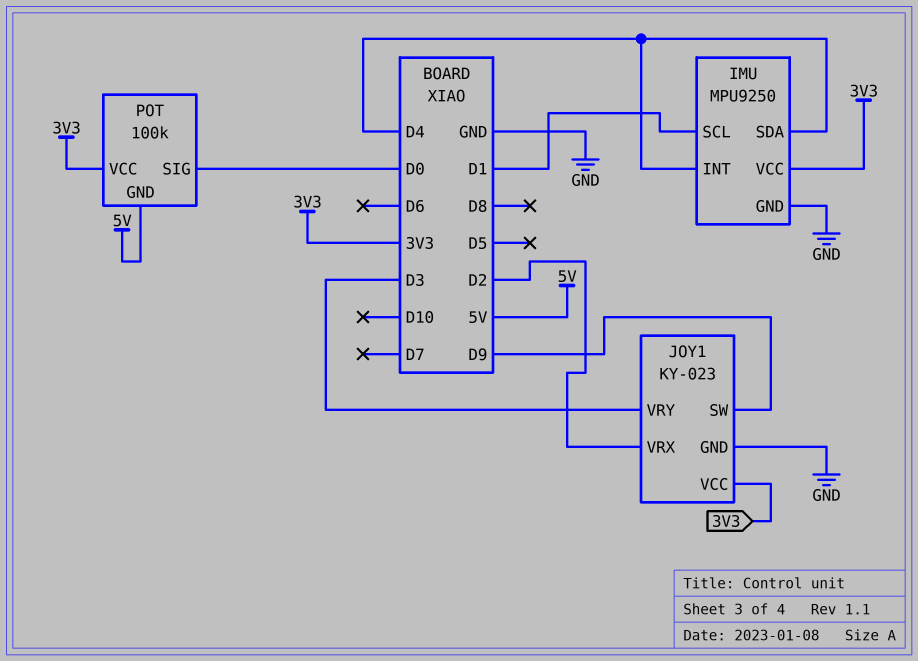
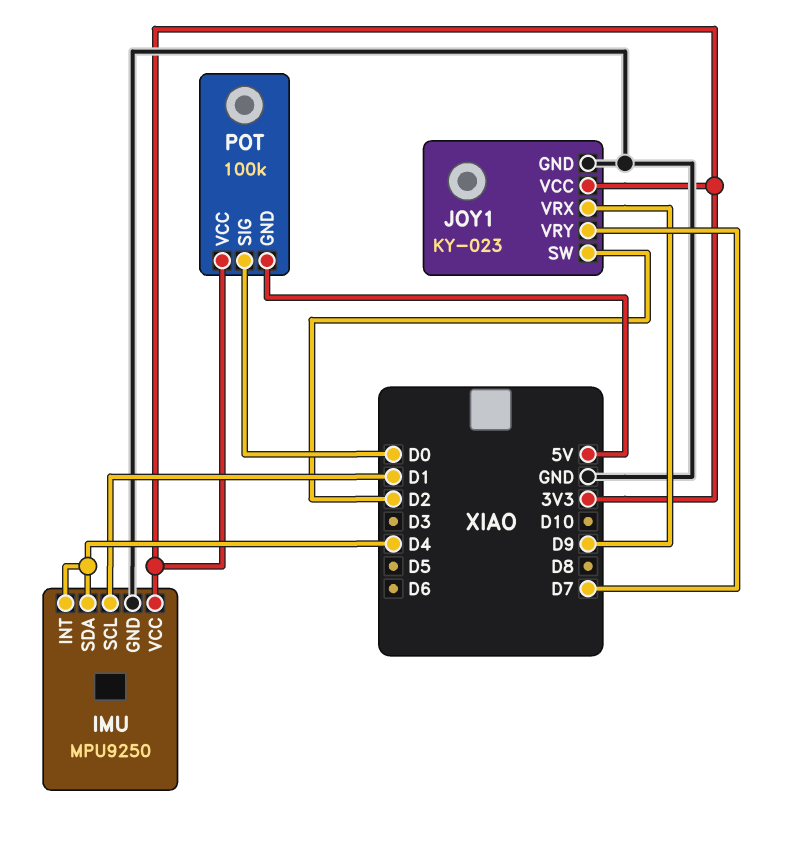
JOY1 pin SW: D9 -> D2
JOY1 pin VRX: D2 -> D9
JOY1 pin VRY: D3 -> D7

